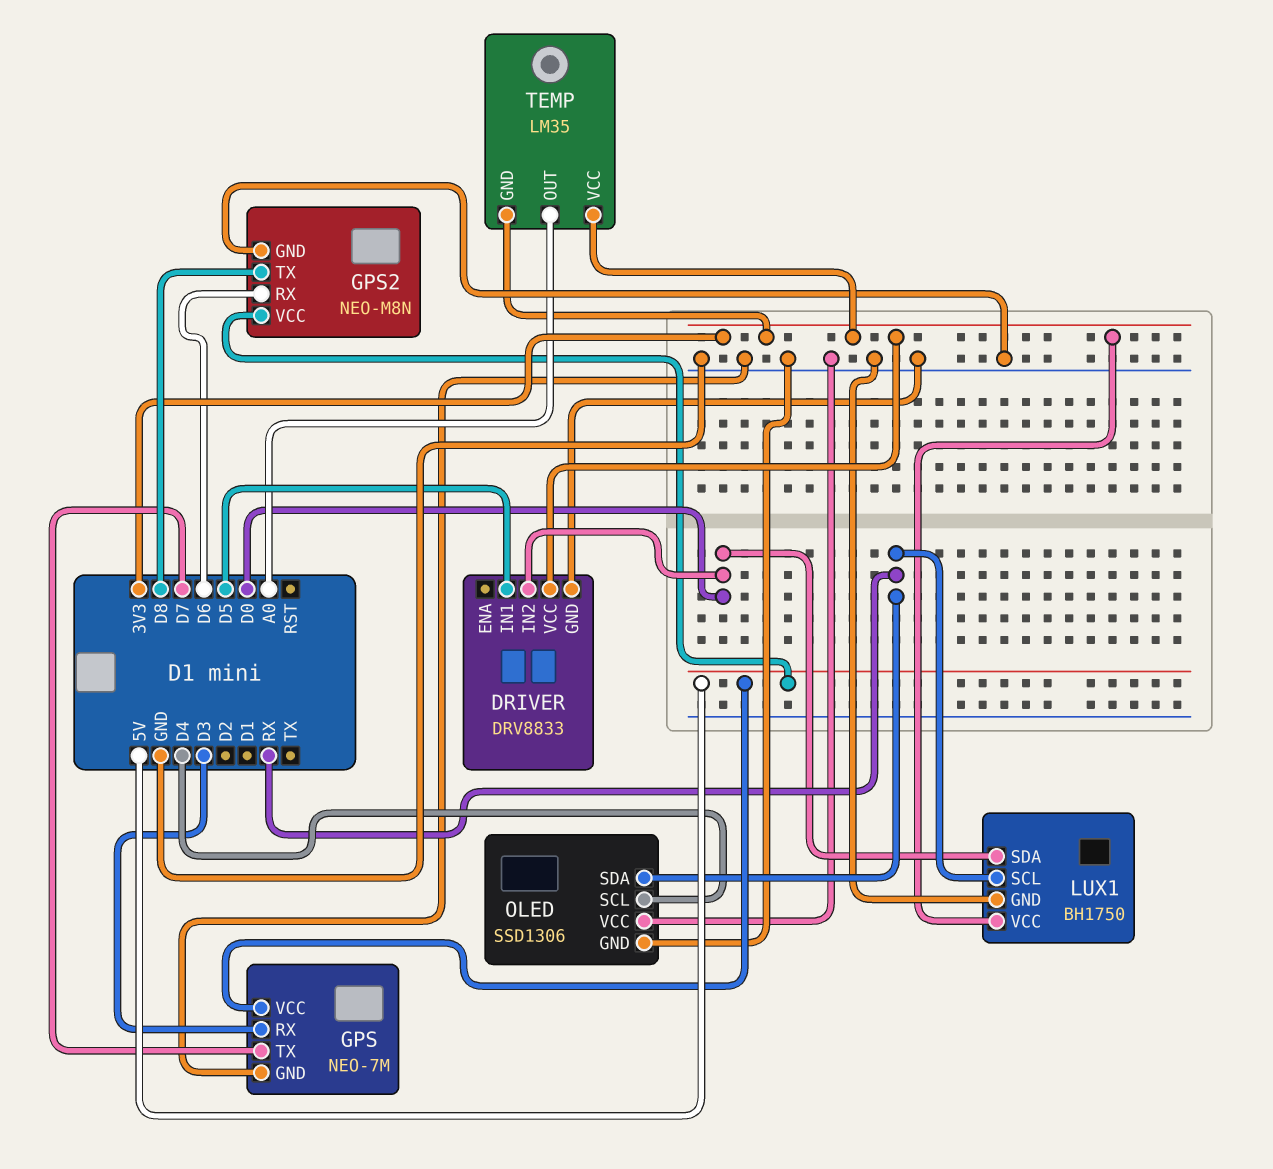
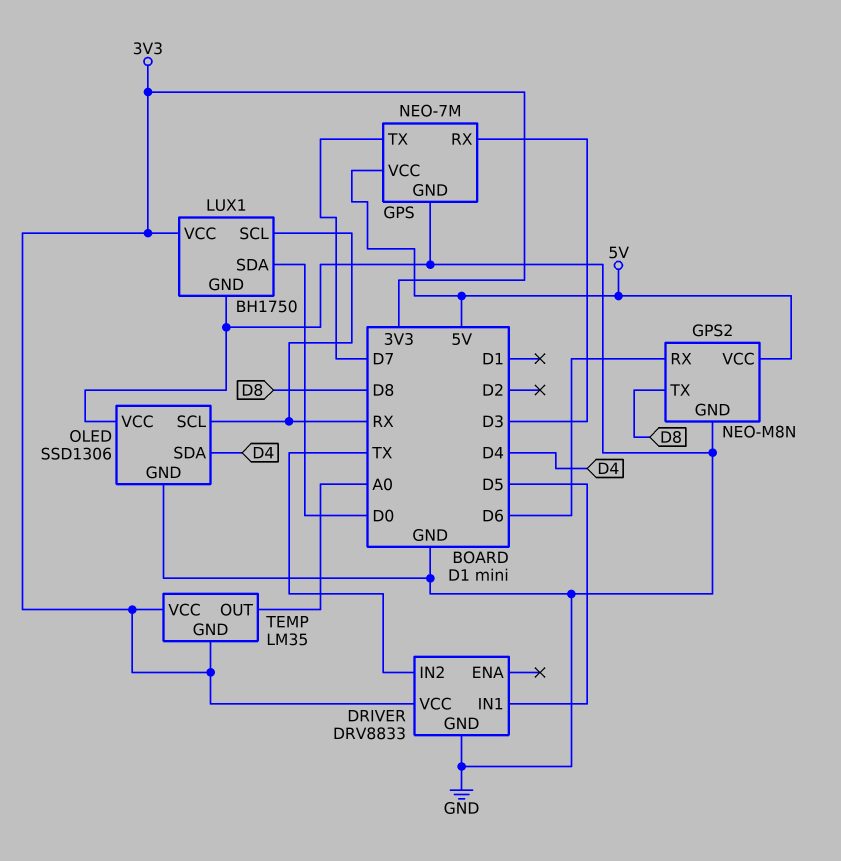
DRIVER pin IN2: D0 -> TX
OLED pin SCL: D4 -> RX
OLED pin SDA: RX -> D4

